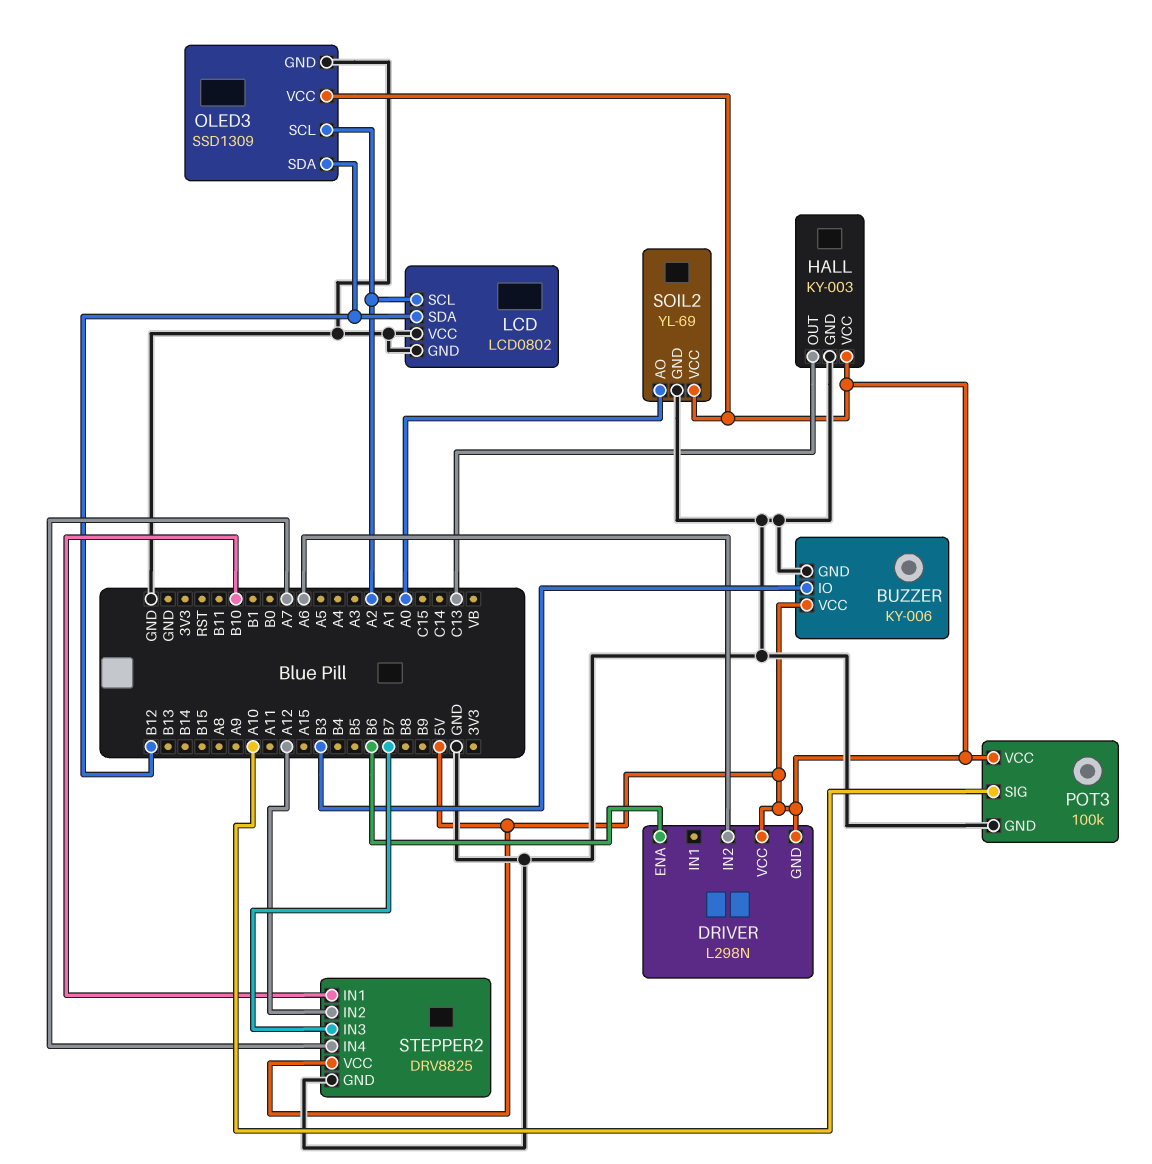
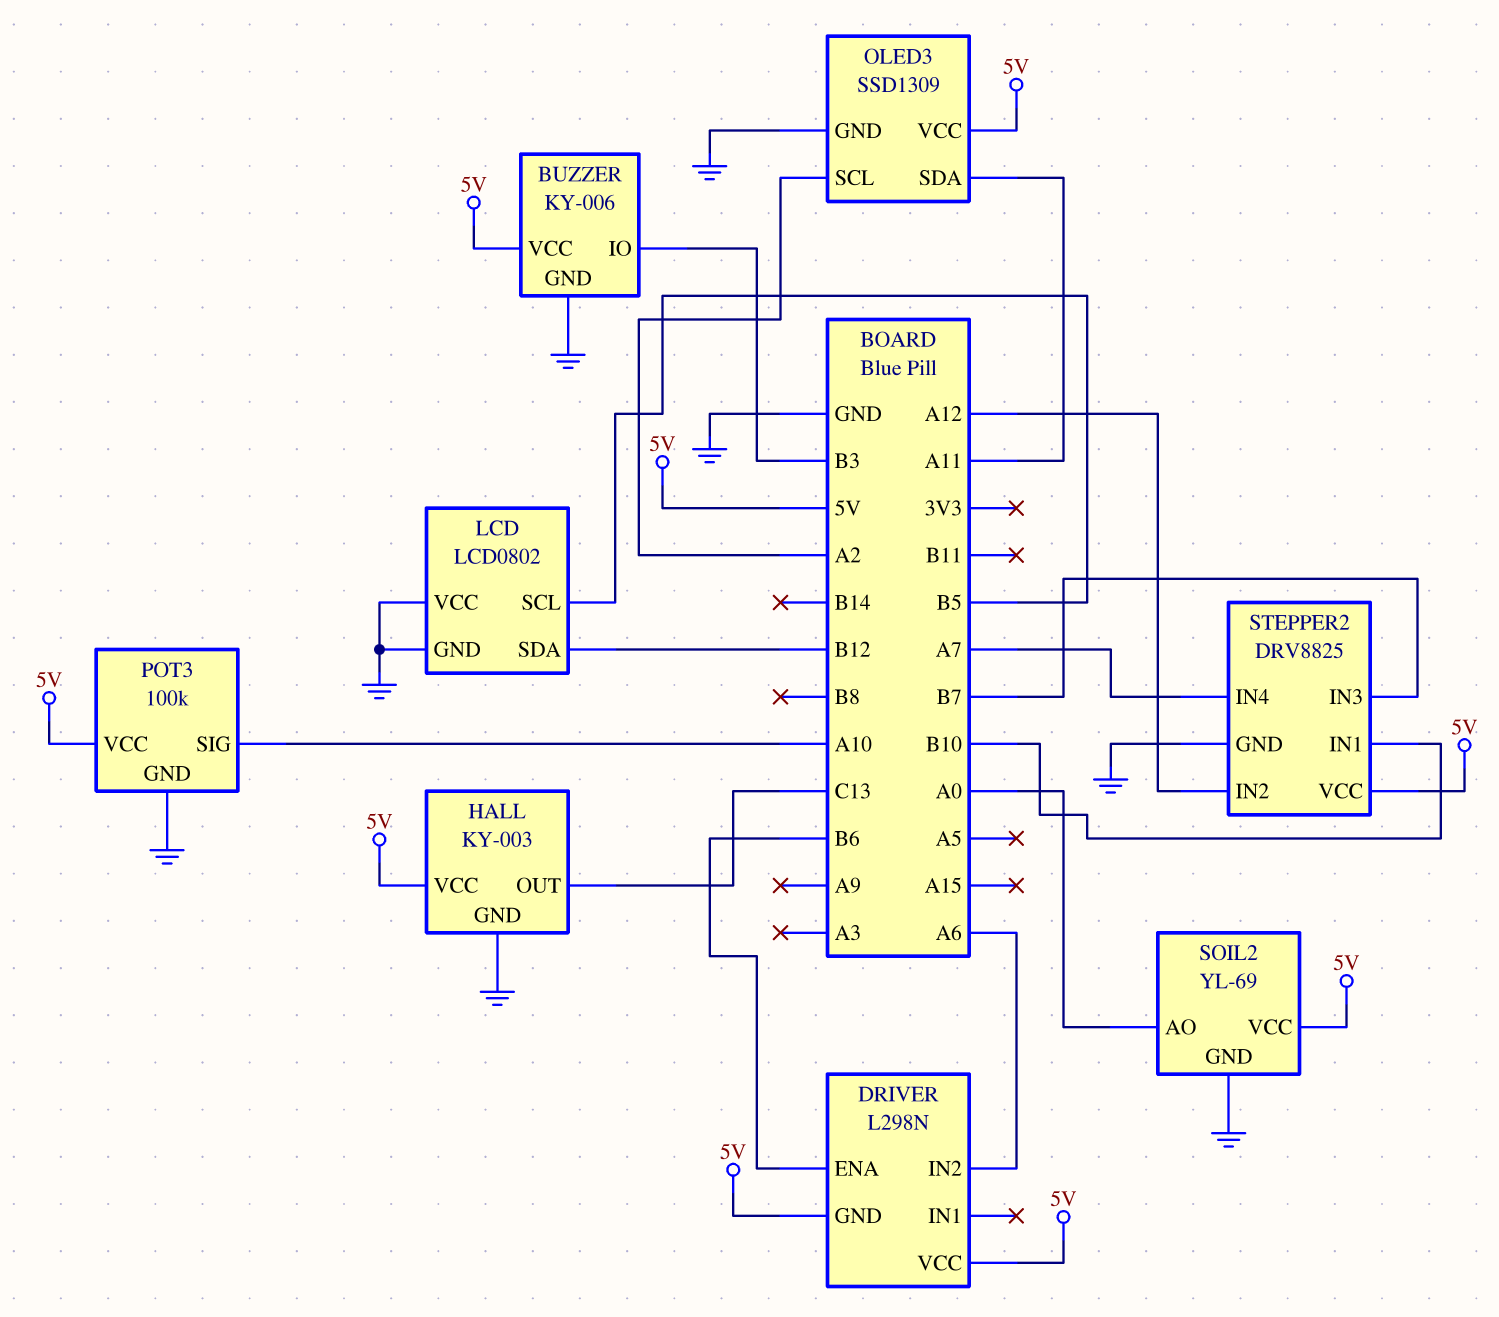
LCD pin SCL: A2 -> B5
OLED3 pin SDA: B12 -> A11

